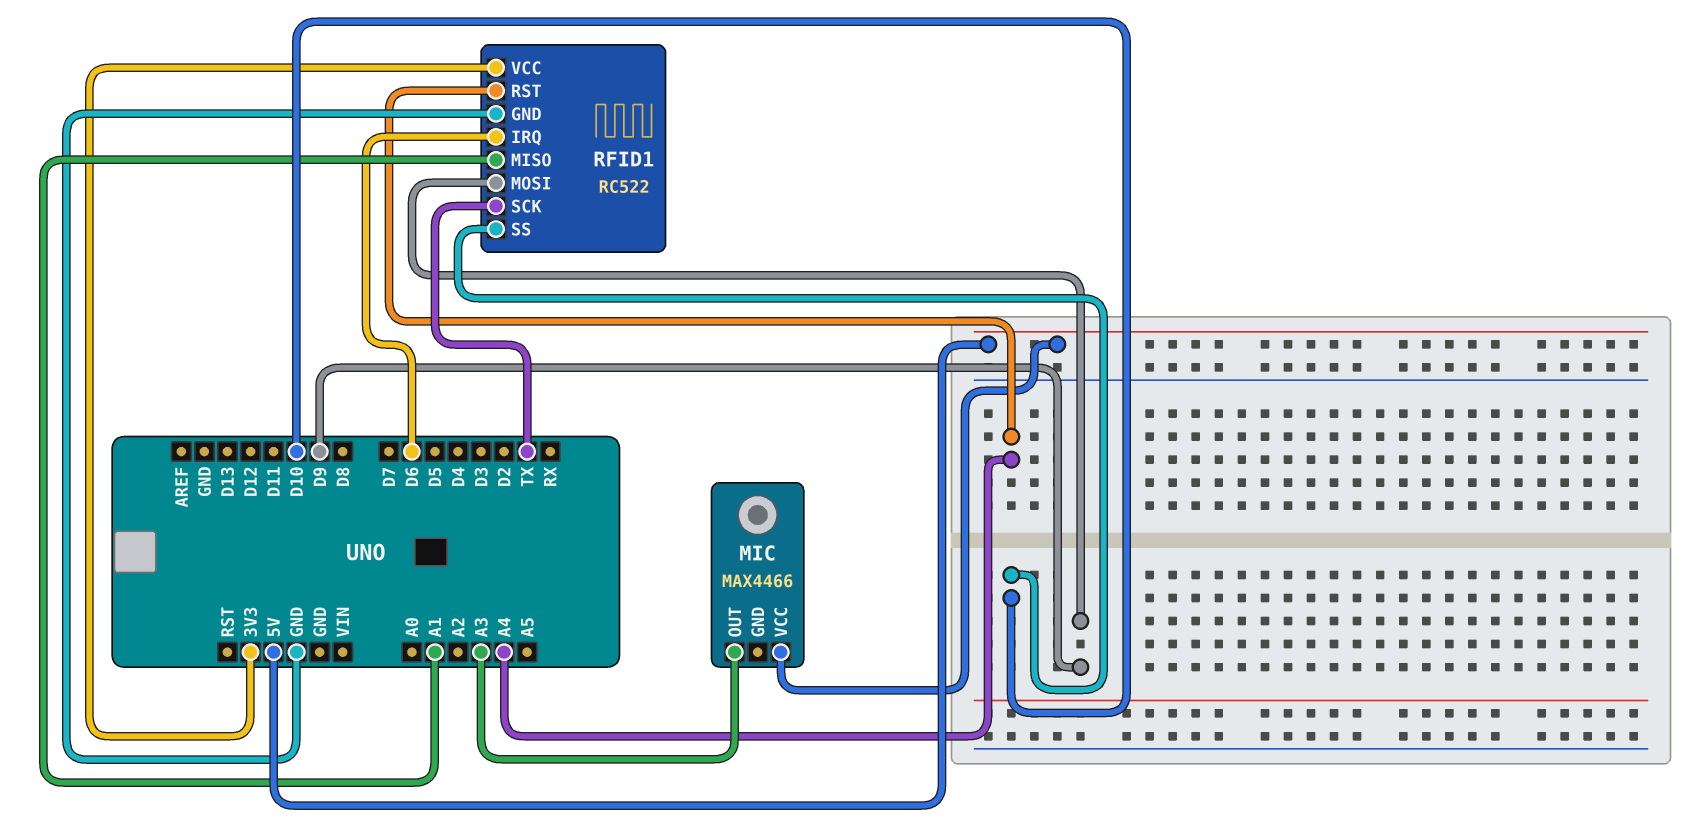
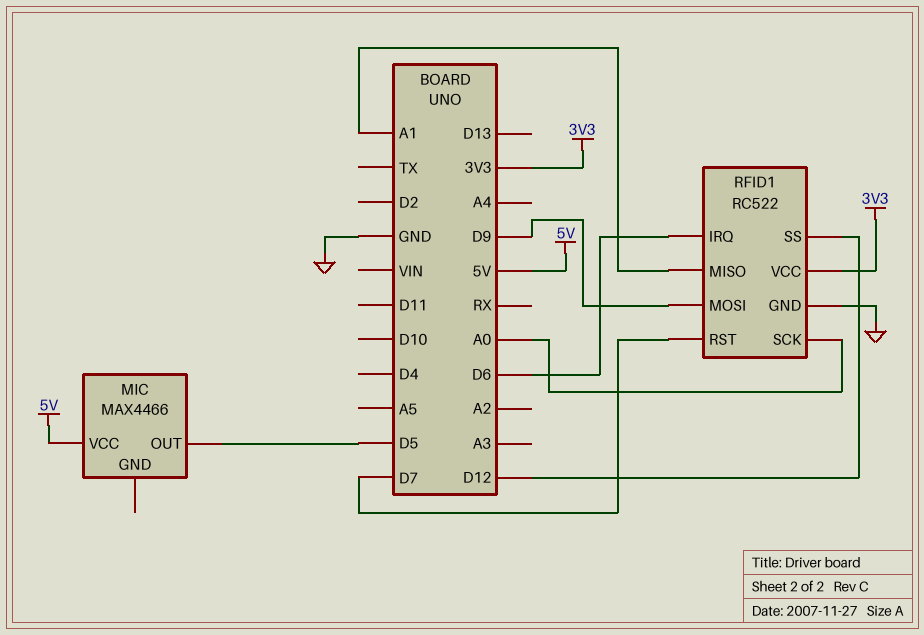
MIC pin OUT: A3 -> D5
RFID1 pin RST: A4 -> D7
RFID1 pin SCK: TX -> A0
RFID1 pin SS: D10 -> D12

